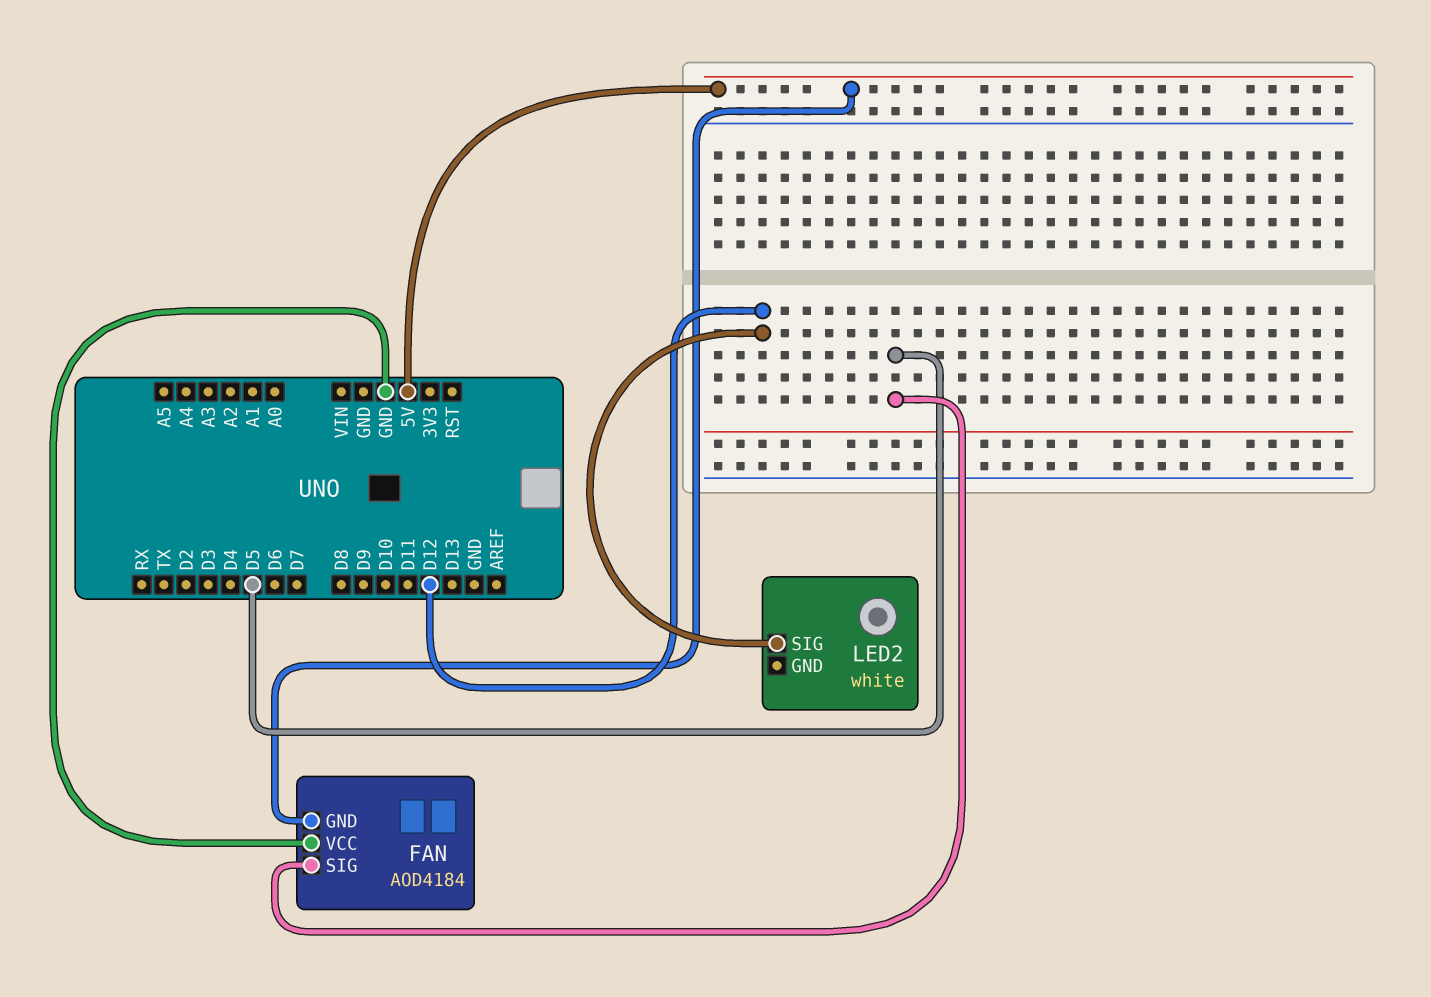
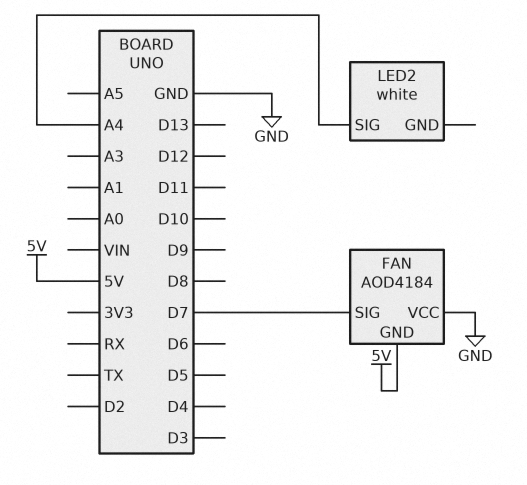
FAN pin SIG: D5 -> D7
LED2 pin SIG: D12 -> A4

